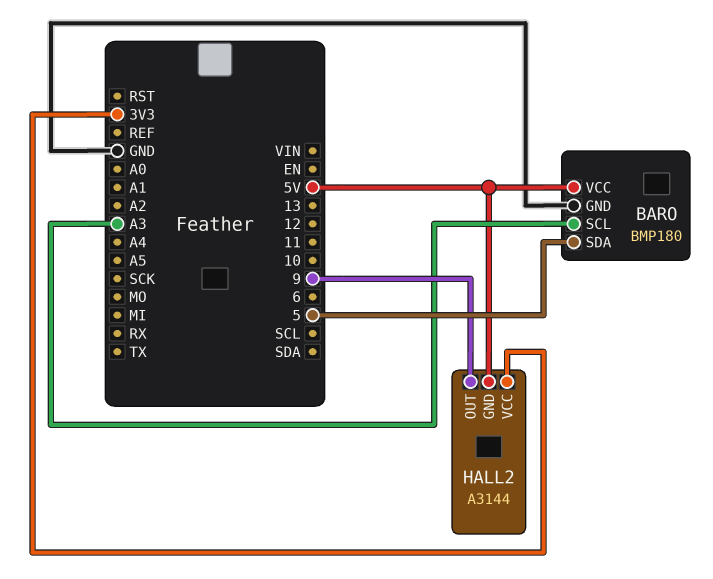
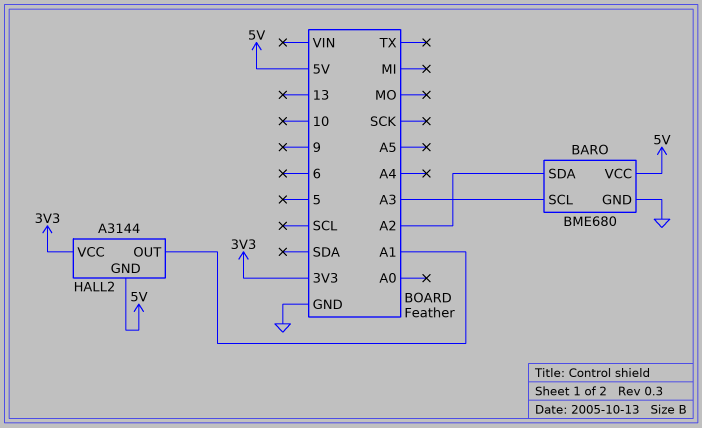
BARO: BMP180 -> BME680
BARO pin SDA: 5 -> A2
HALL2 pin OUT: 9 -> A1

